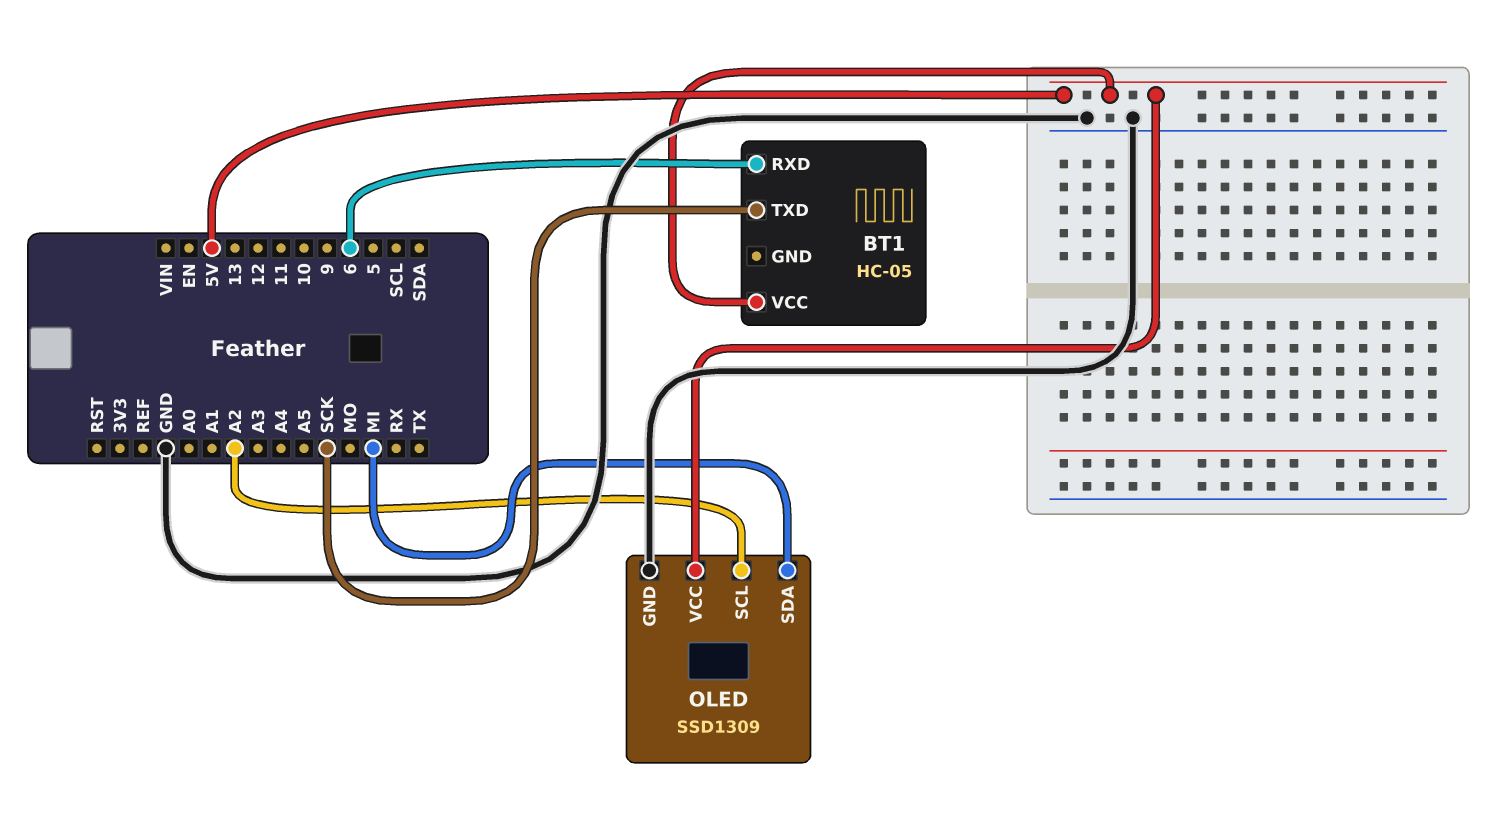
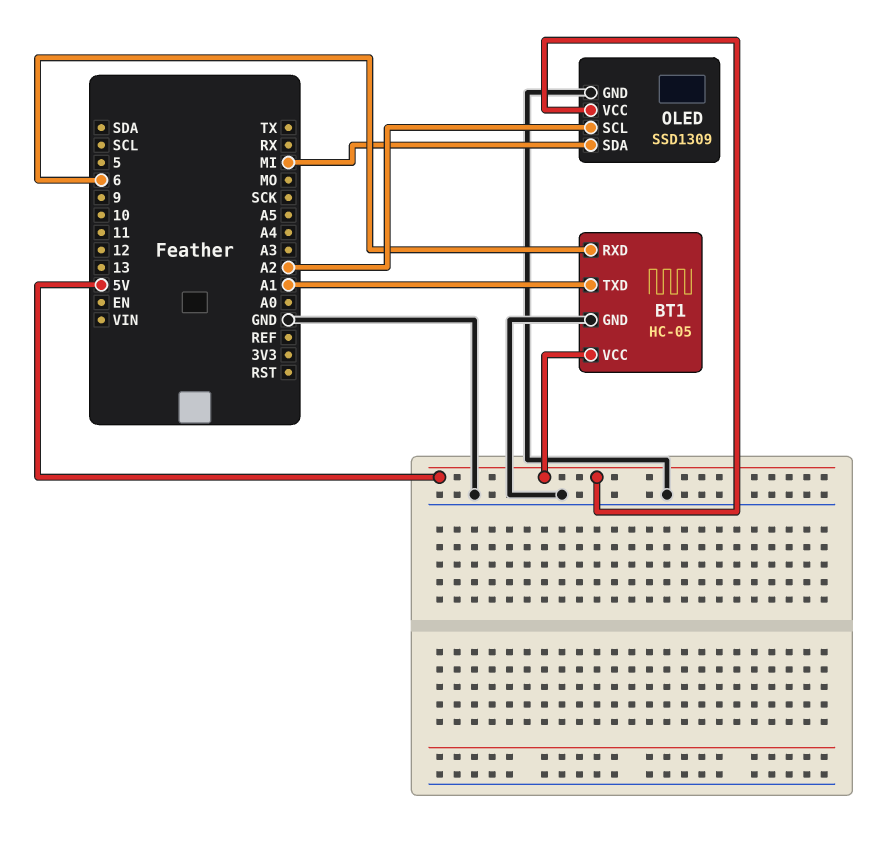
BT1 pin GND: none -> GND
BT1 pin TXD: SCK -> A1

